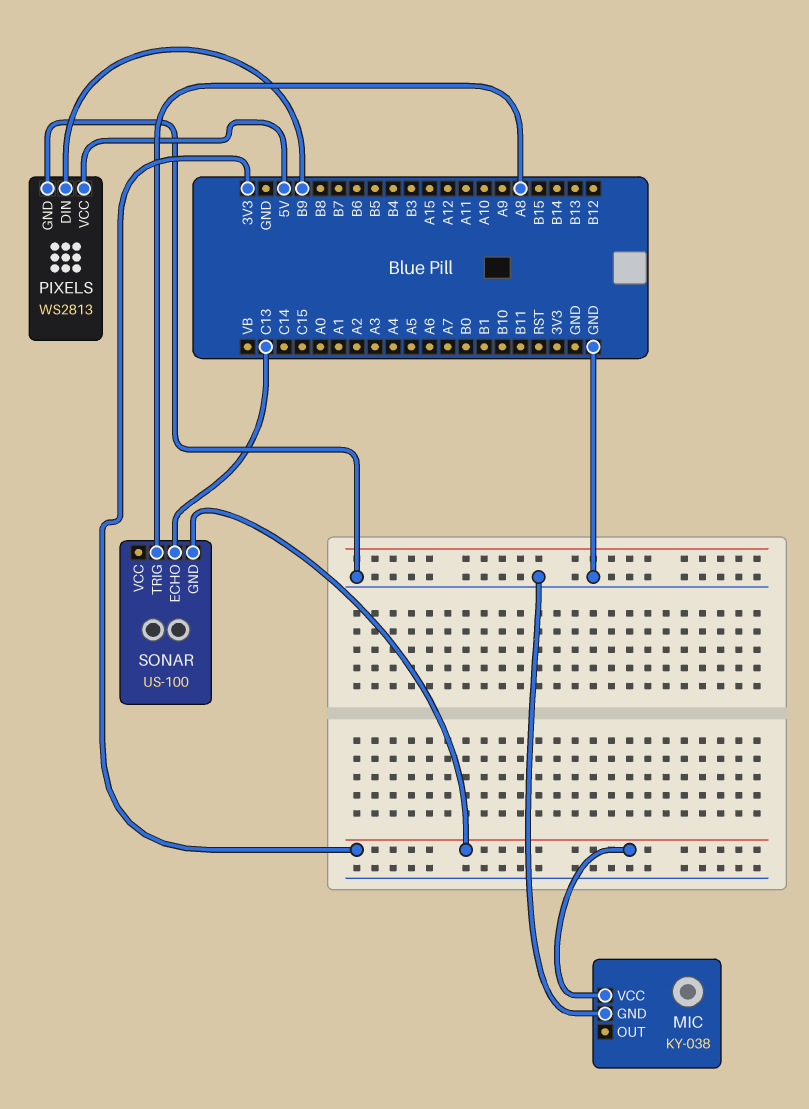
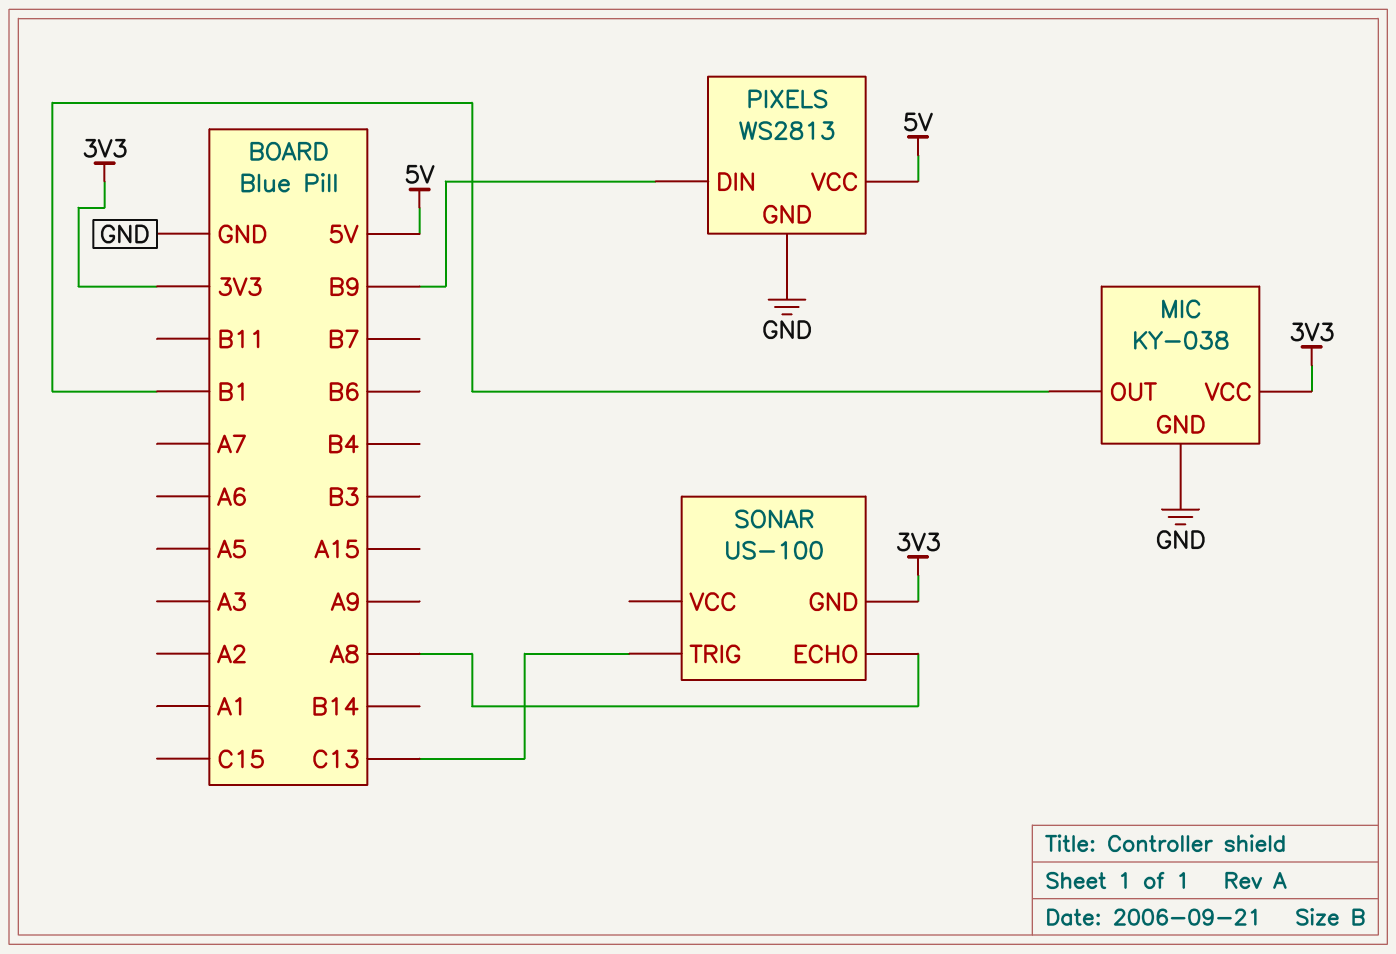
MIC pin OUT: none -> B1
SONAR pin ECHO: C13 -> A8
SONAR pin TRIG: A8 -> C13

